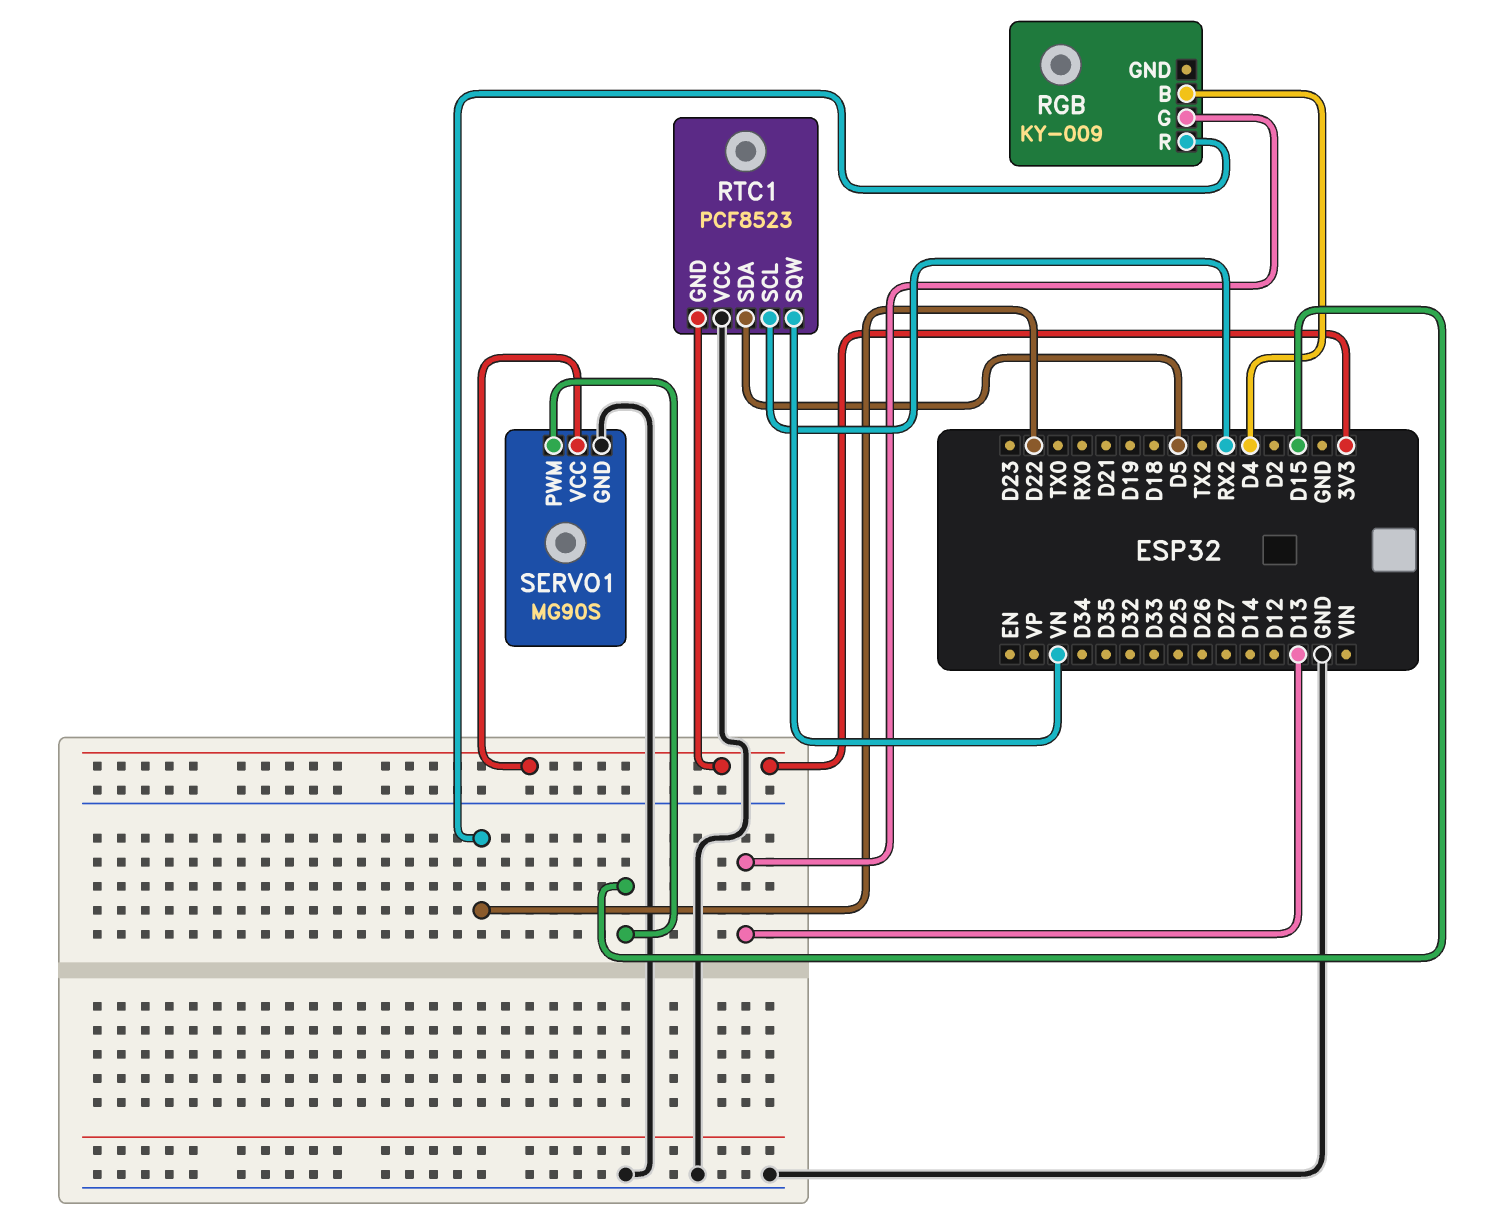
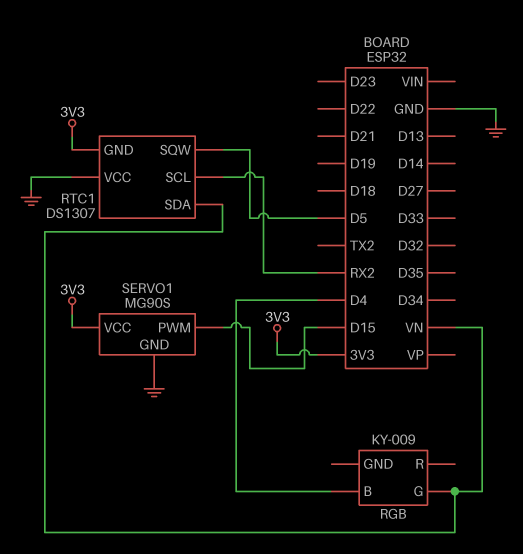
RGB pin G: D13 -> VN
RGB pin R: D22 -> none
RTC1: PCF8523 -> DS1307
RTC1 pin SDA: D5 -> VN
RTC1 pin SQW: VN -> D5

